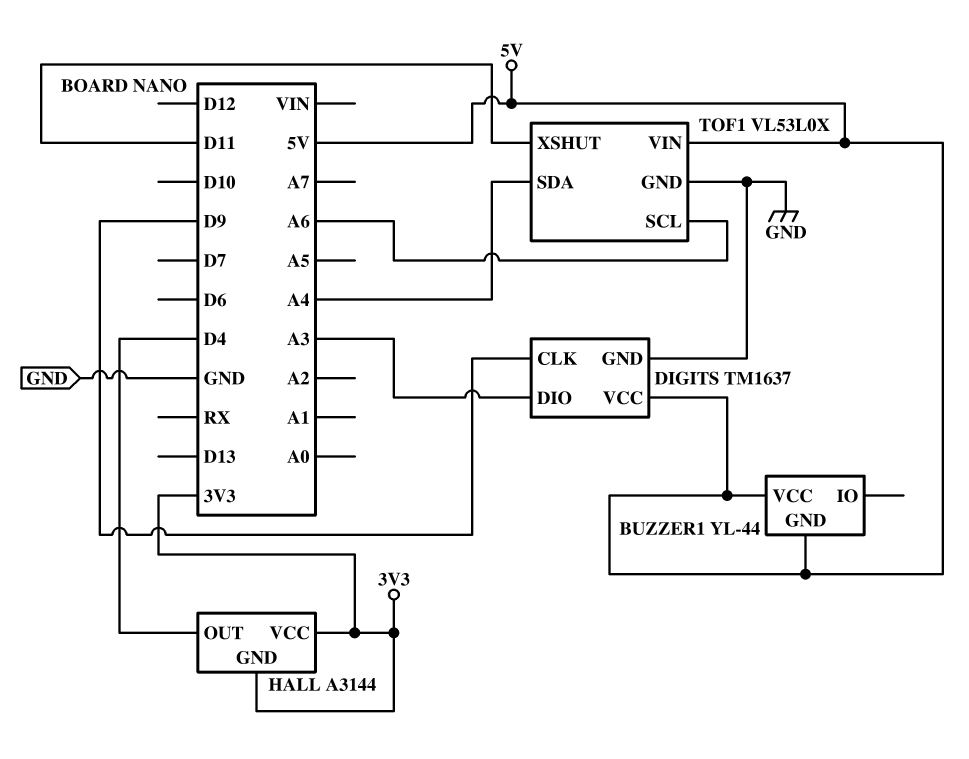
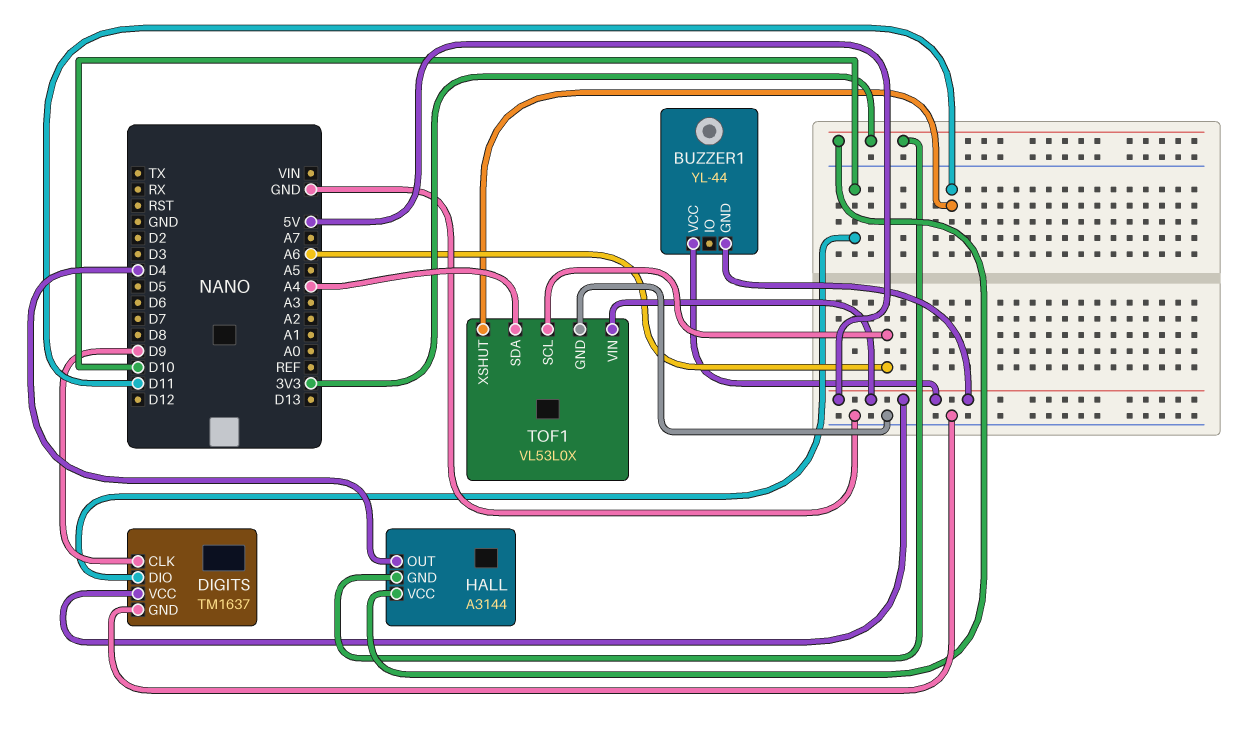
DIGITS pin DIO: A3 -> D10

